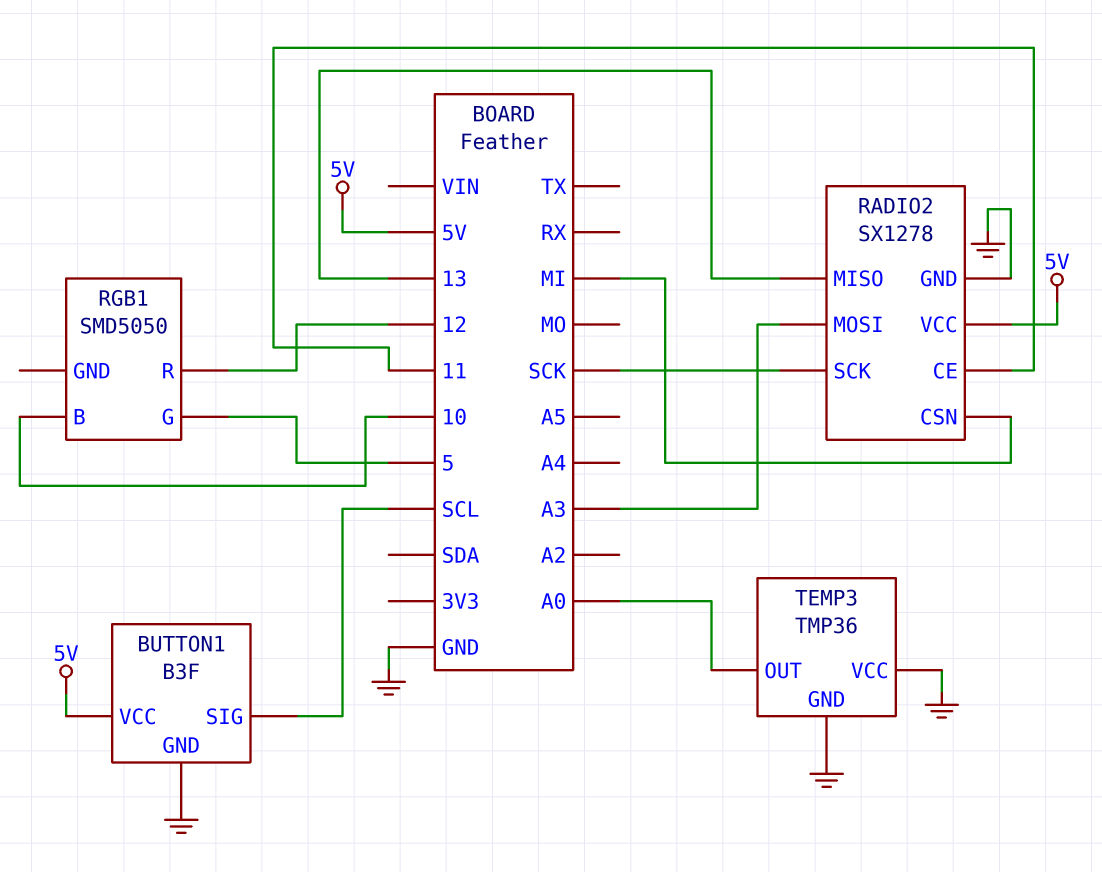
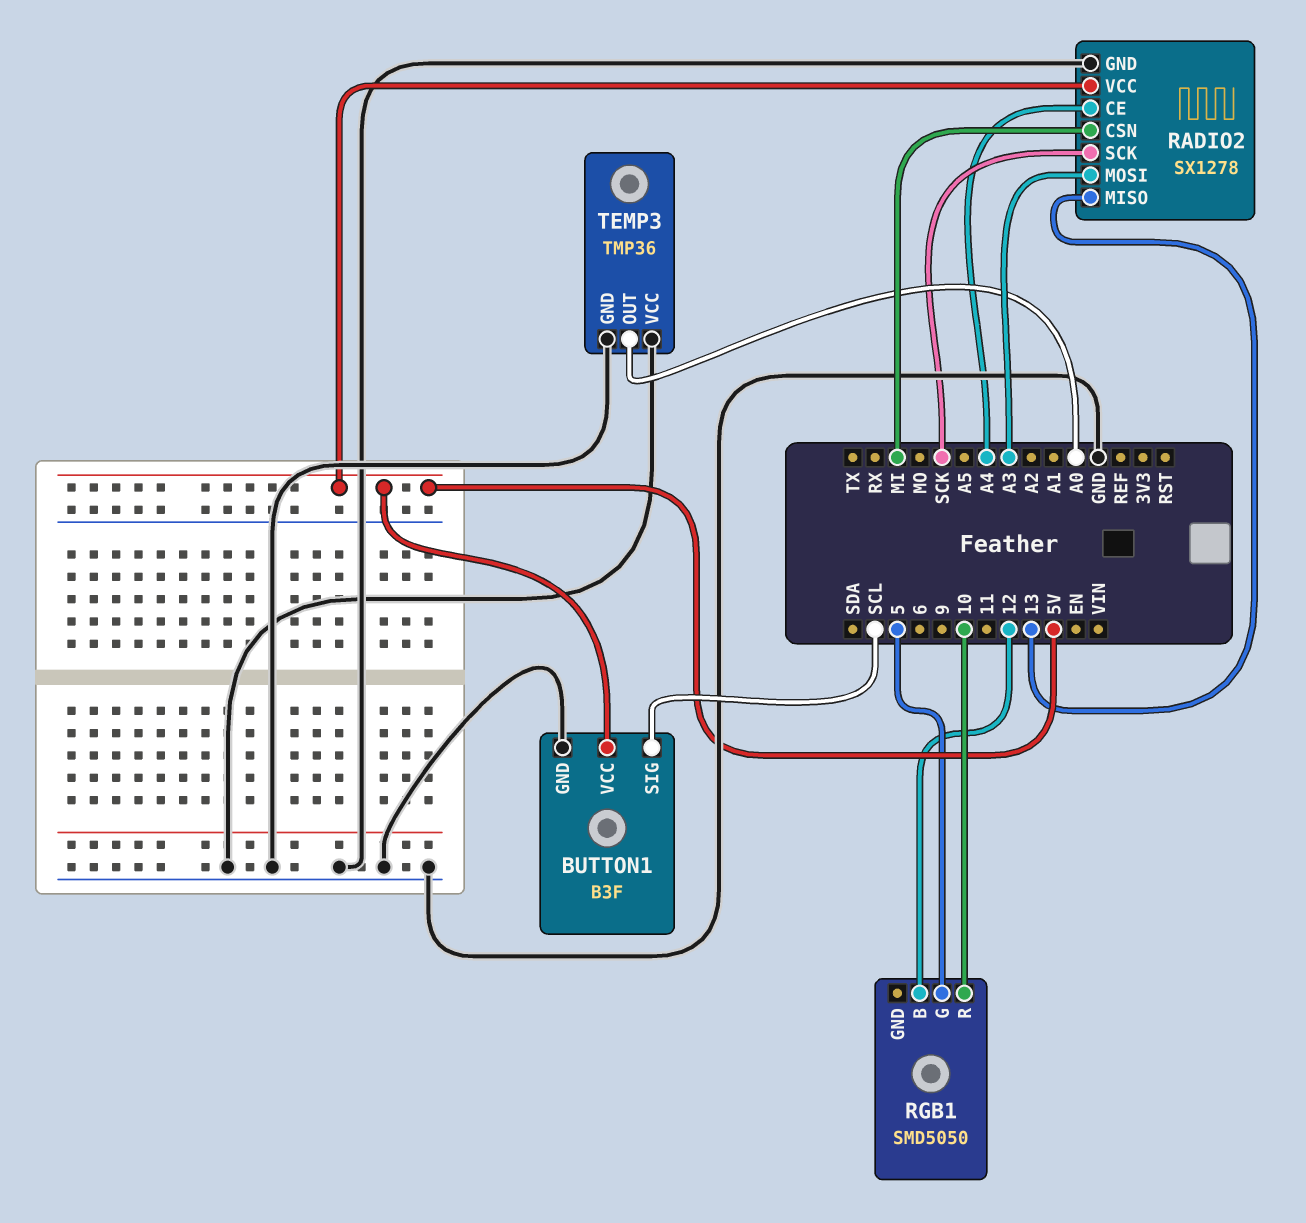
RADIO2 pin CE: 11 -> A4
RGB1 pin B: 10 -> 12
RGB1 pin R: 12 -> 10

